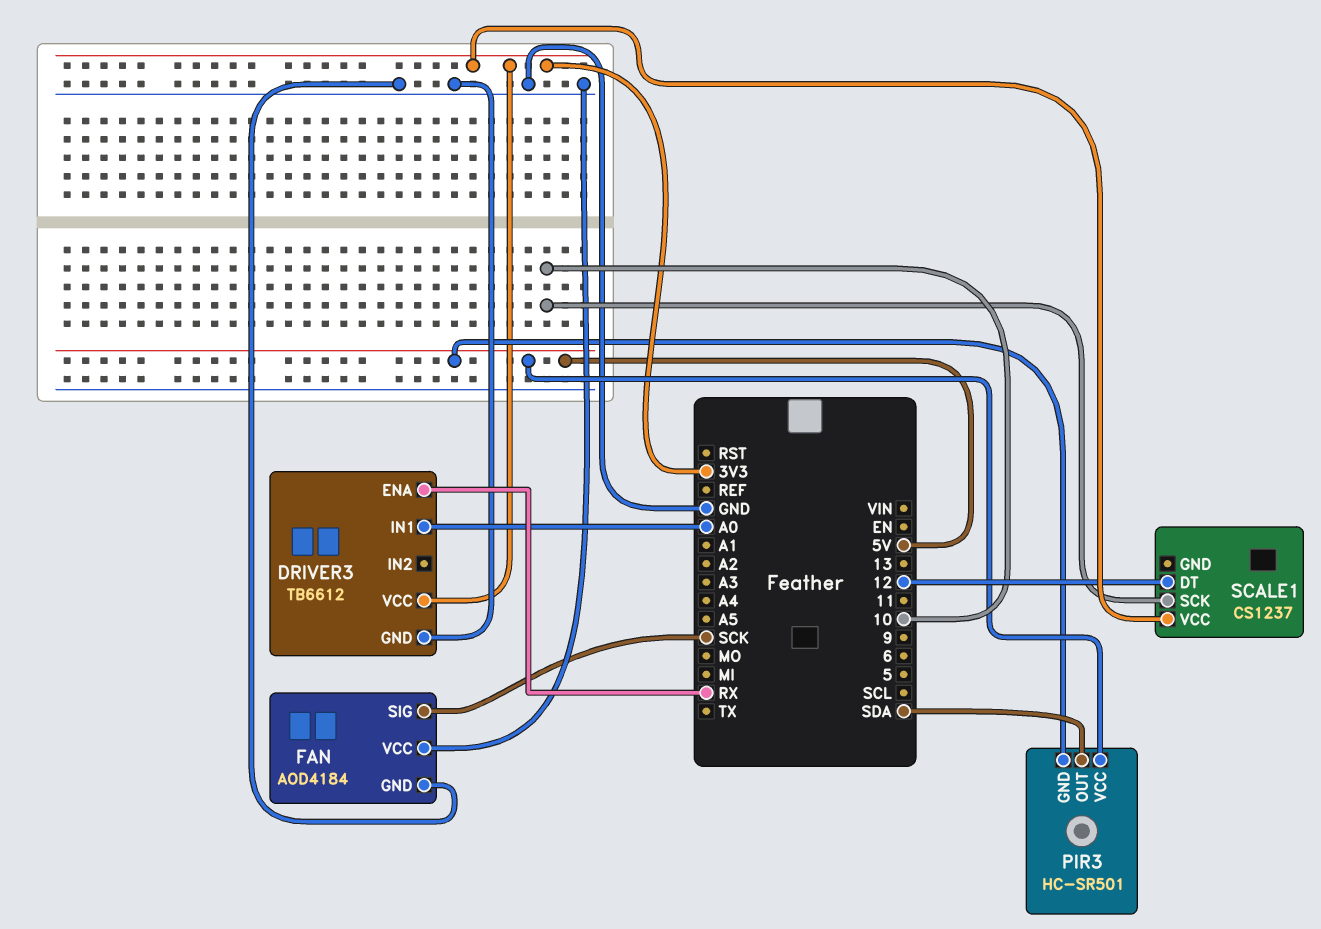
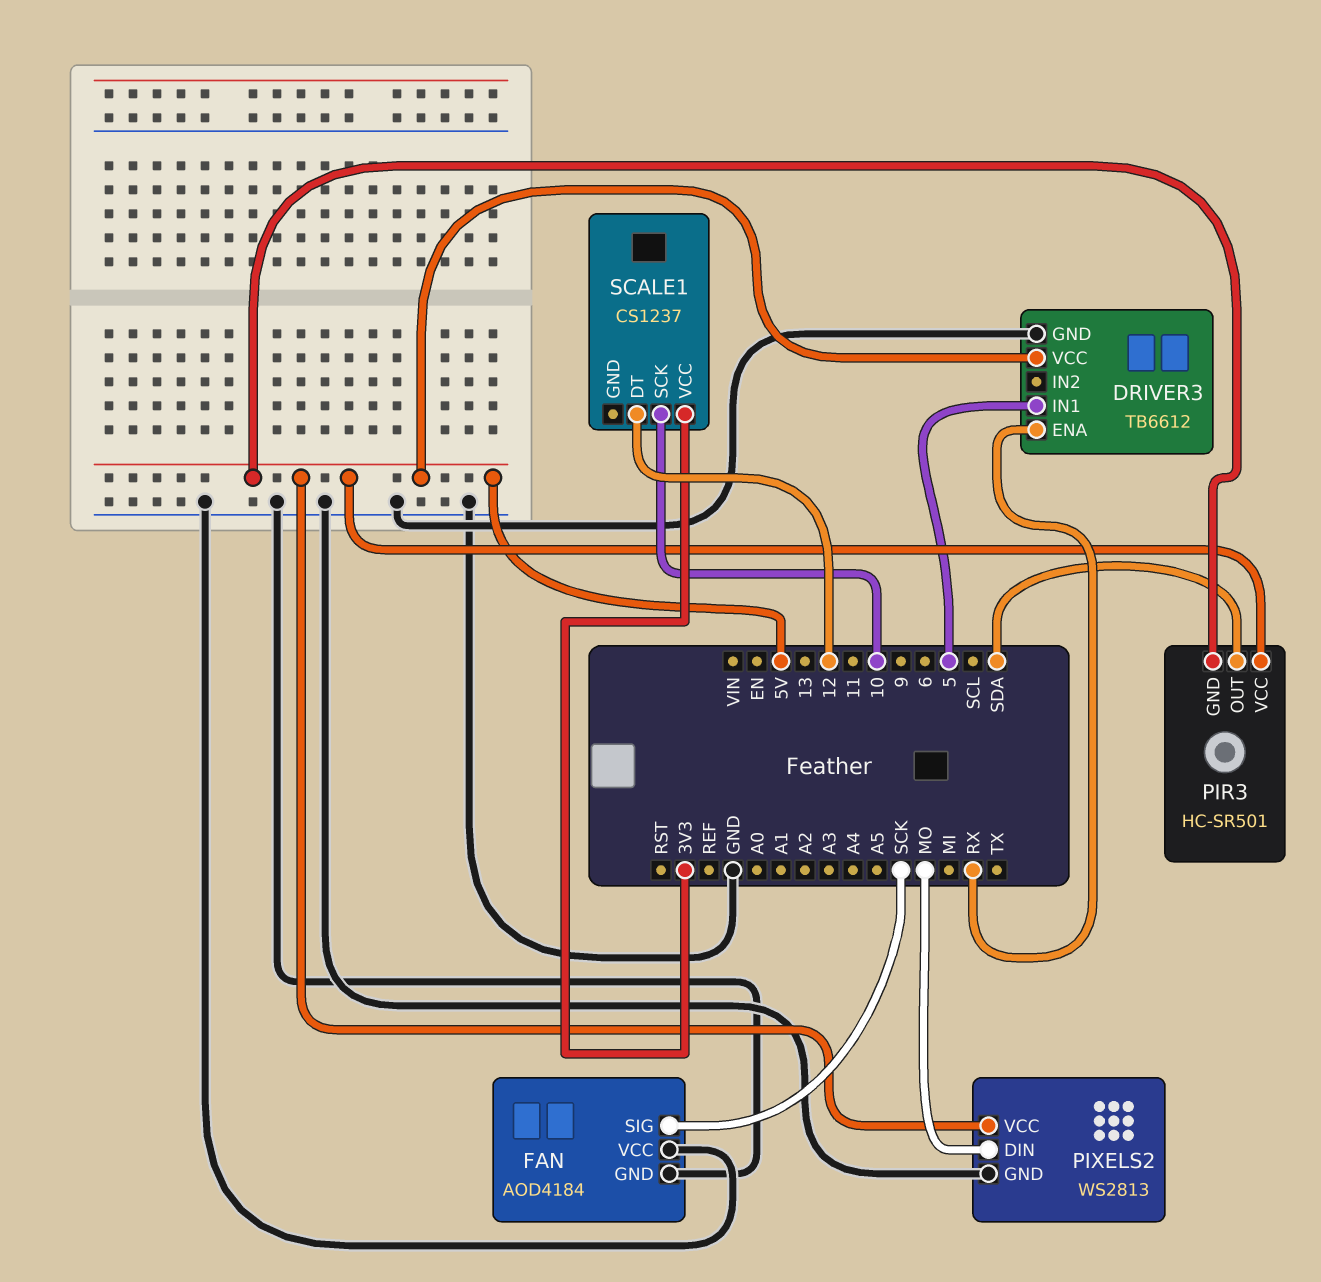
DRIVER3 pin IN1: A0 -> 5
DRIVER3 pin VCC: 3V3 -> 5V
PIXELS2: none -> WS2813
PIXELS2 pin DIN: none -> MO
PIXELS2 pin GND: none -> GND
PIXELS2 pin VCC: none -> 5V

